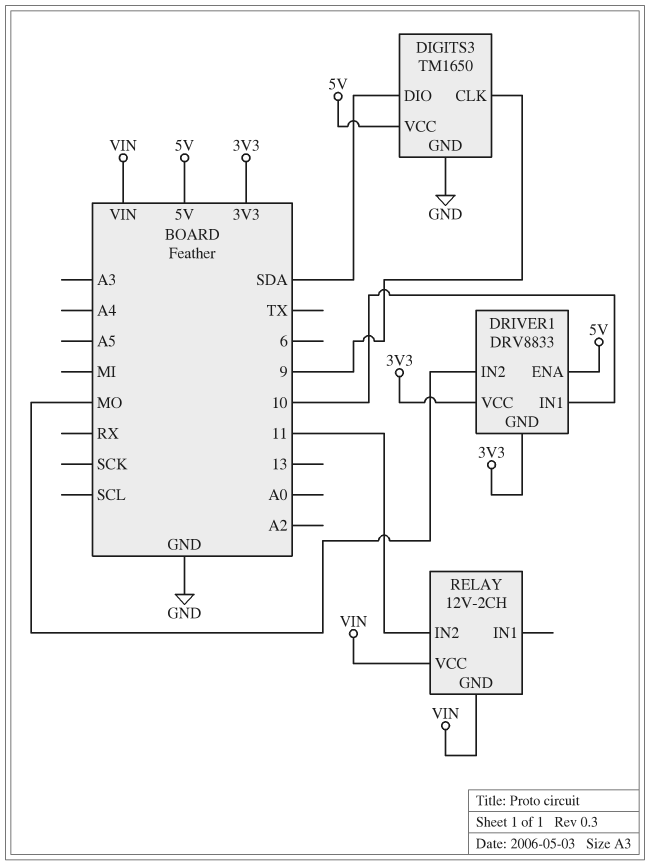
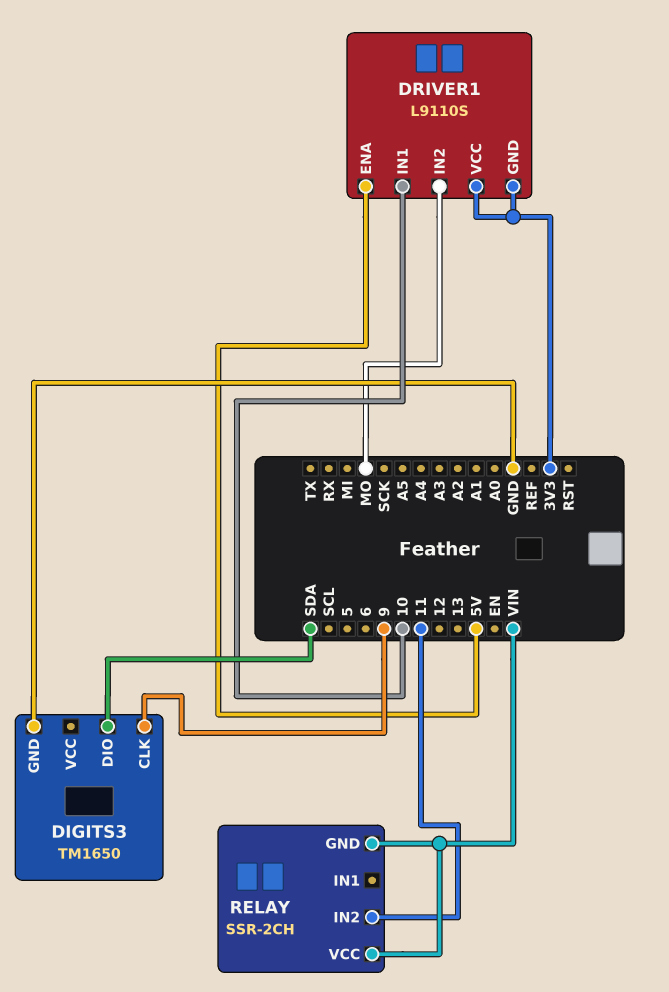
DIGITS3 pin VCC: 5V -> none
DRIVER1: DRV8833 -> L9110S
RELAY: 12V-2CH -> SSR-2CH

